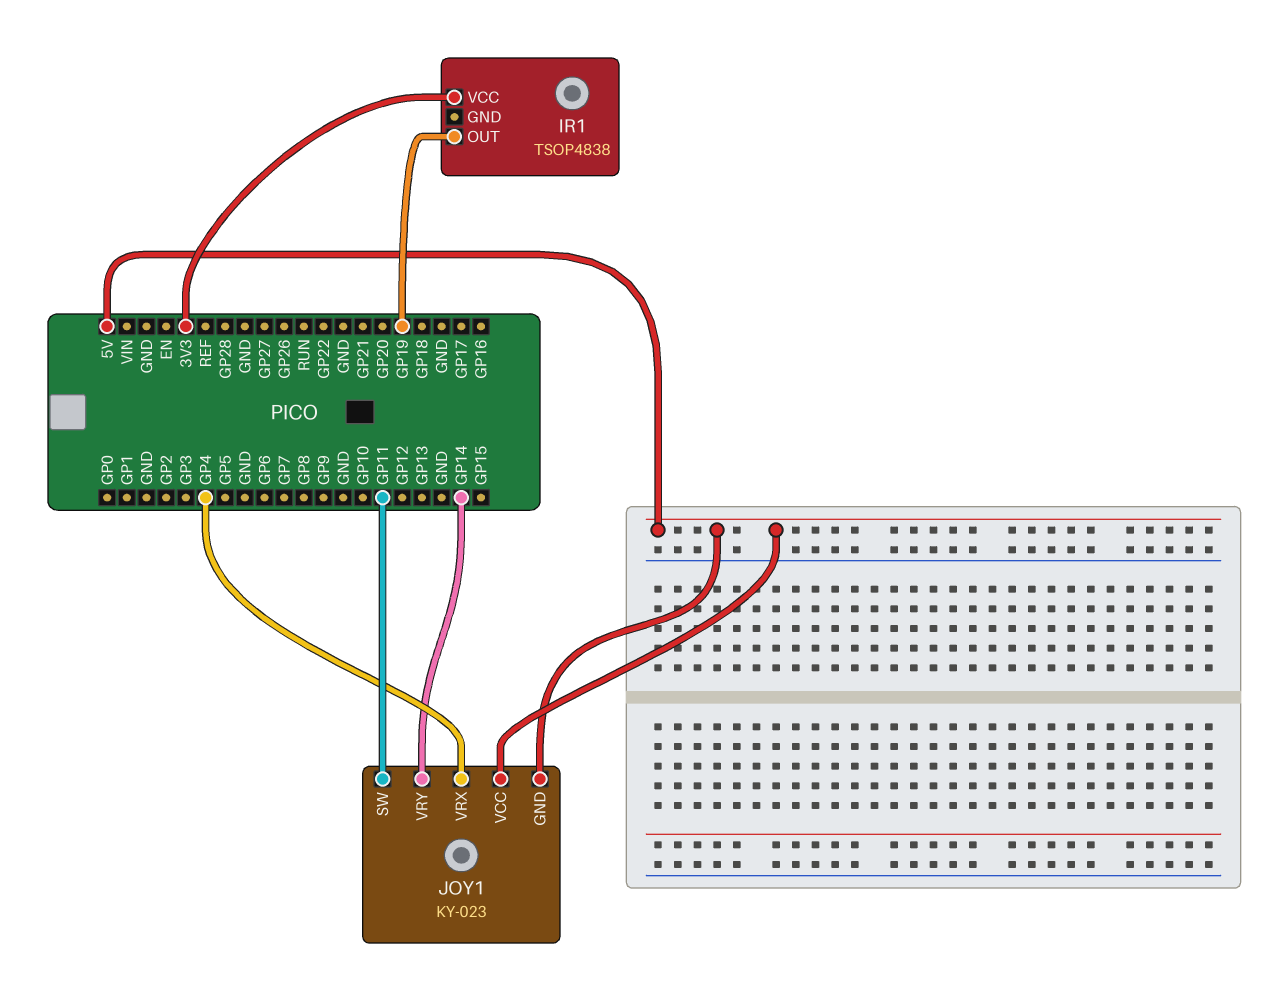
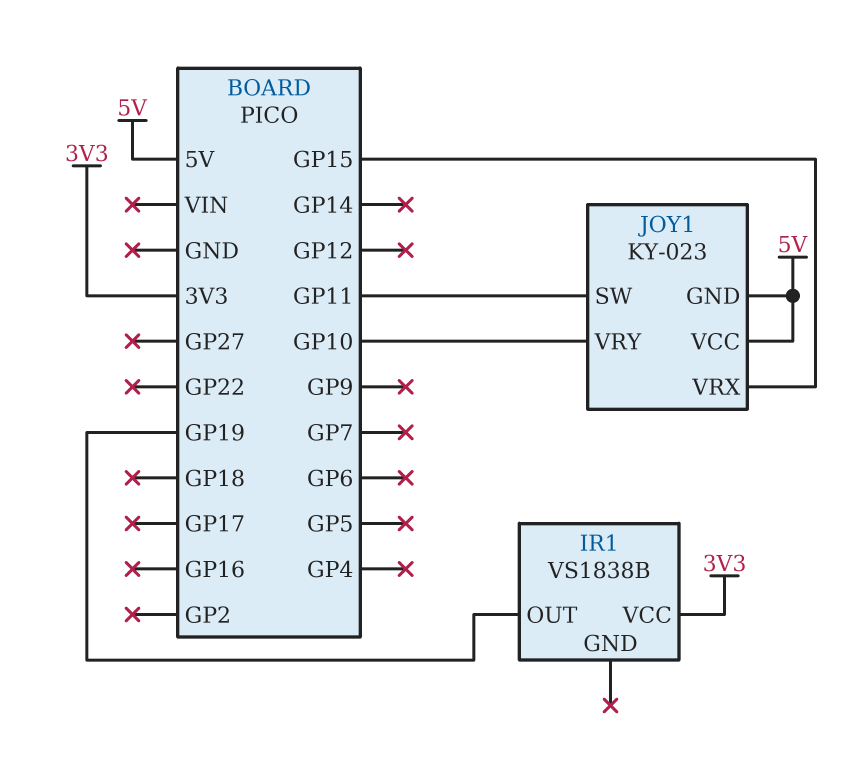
IR1: TSOP4838 -> VS1838B
JOY1 pin VRX: GP4 -> GP15
JOY1 pin VRY: GP14 -> GP10

